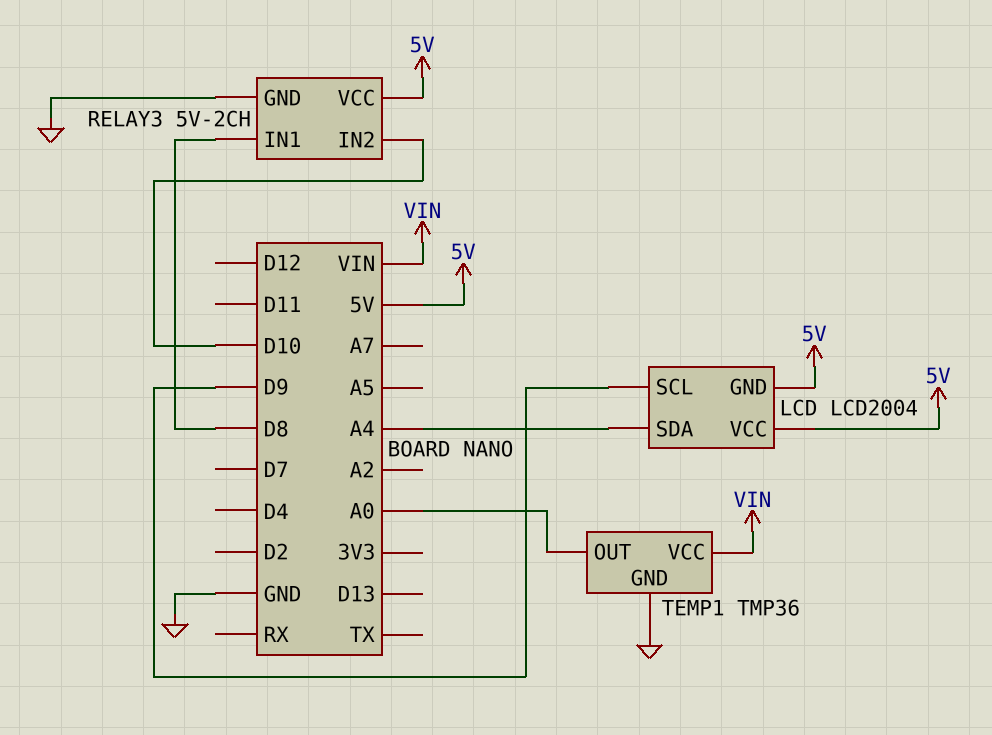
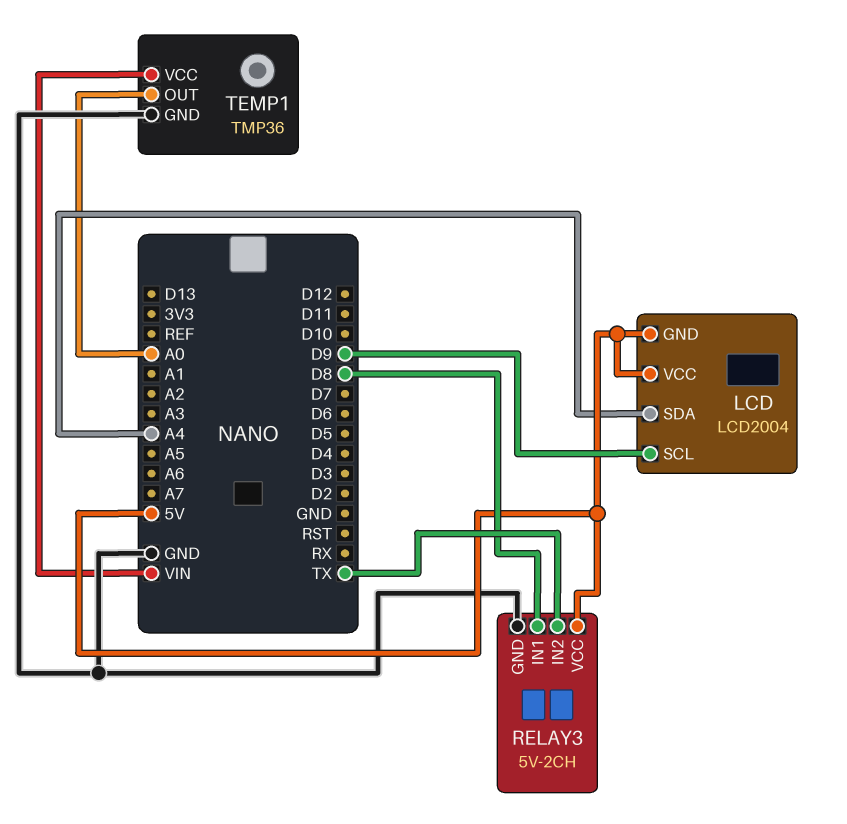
RELAY3 pin IN2: D10 -> TX

